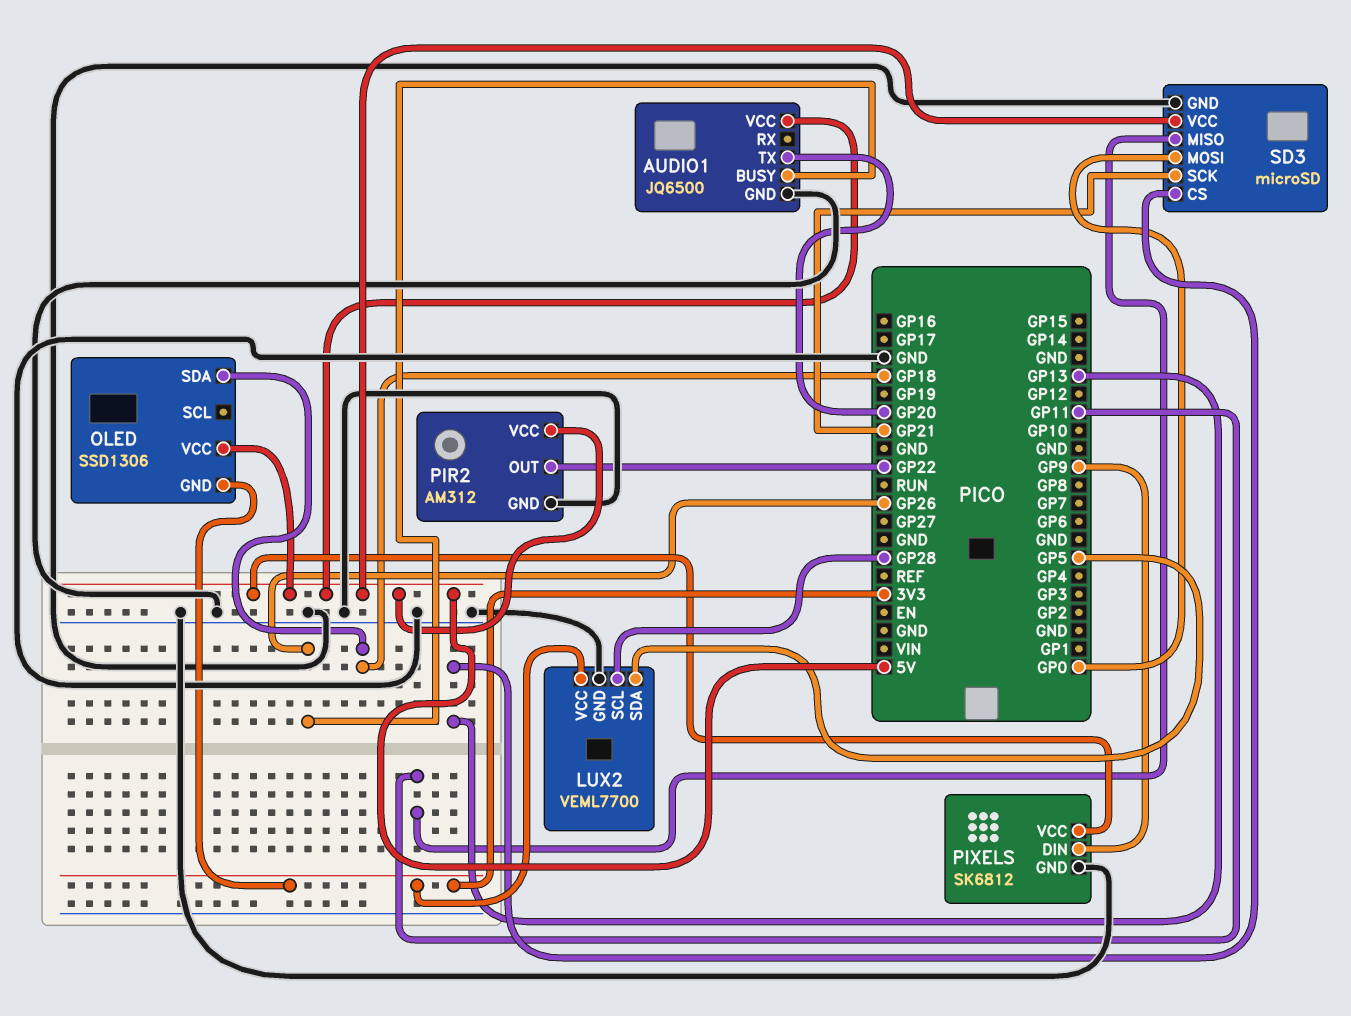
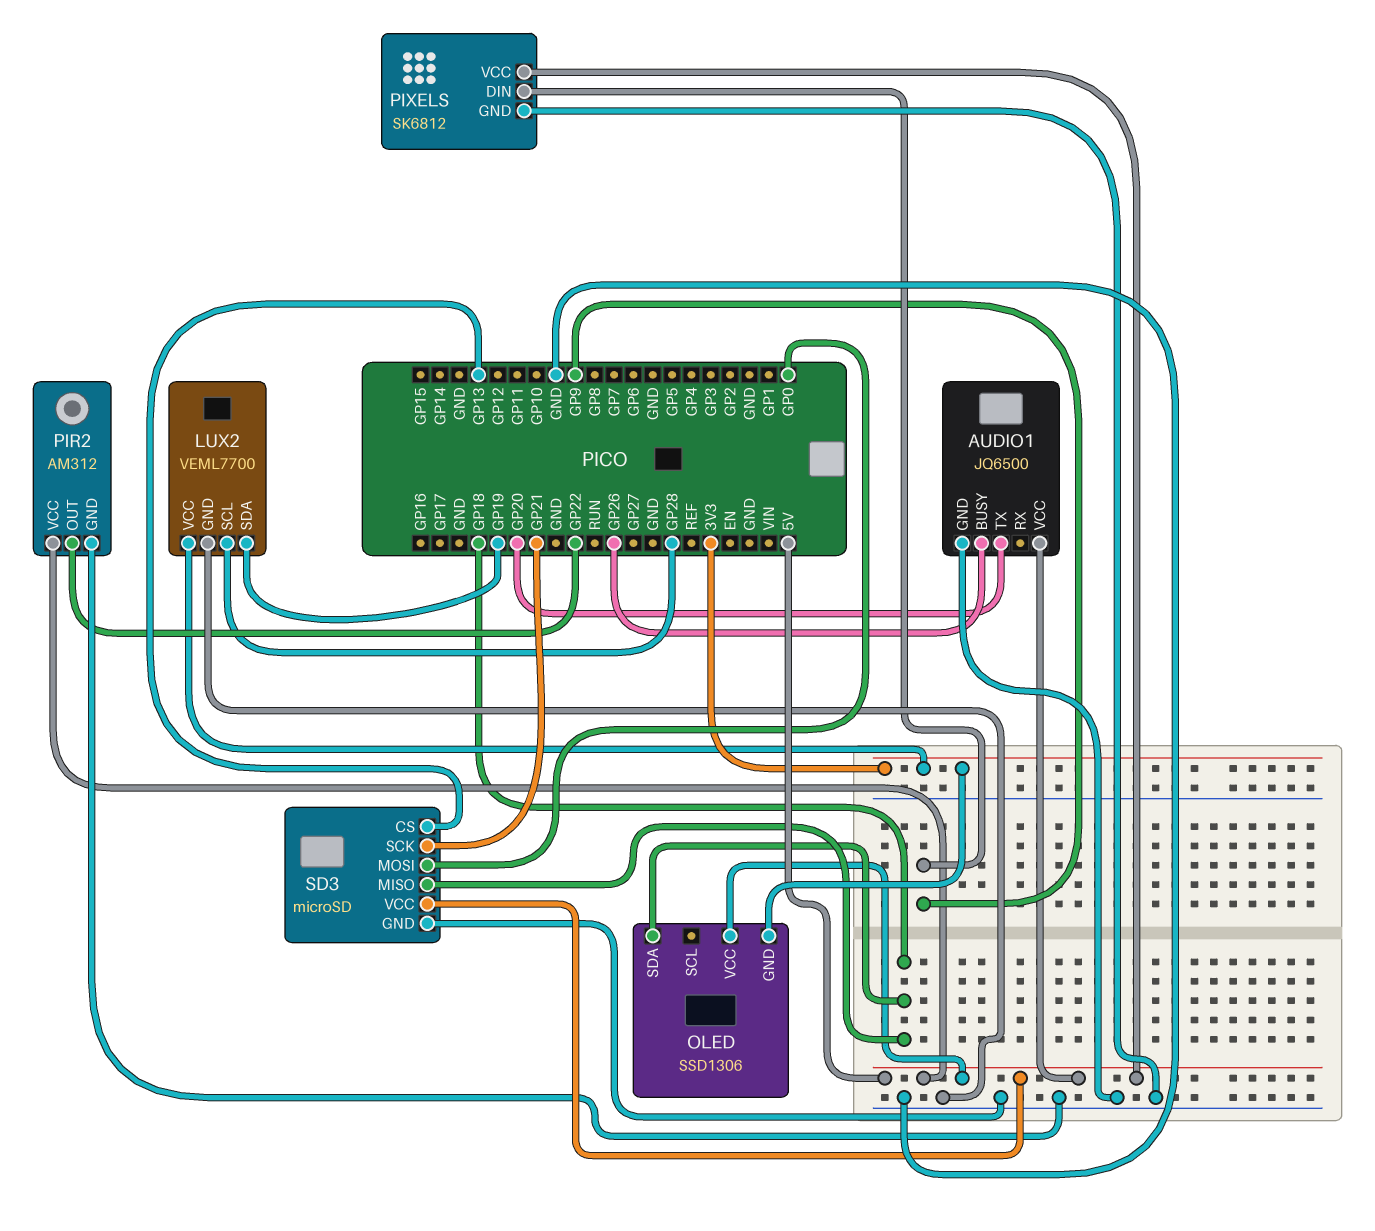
LUX2 pin SDA: GP5 -> GP19
SD3 pin MISO: GP11 -> GP18

